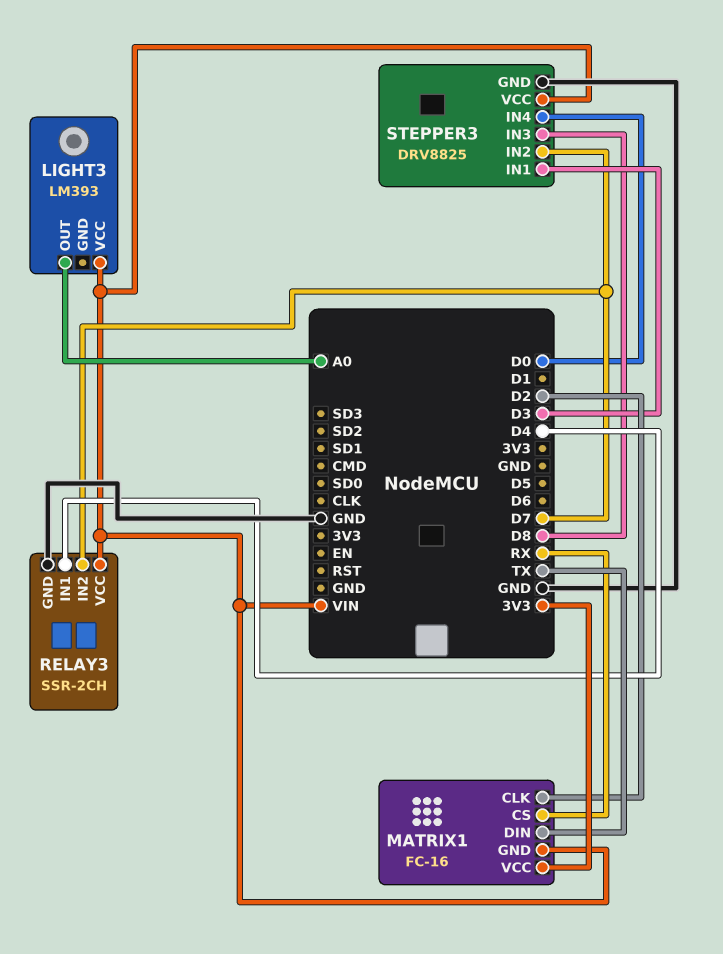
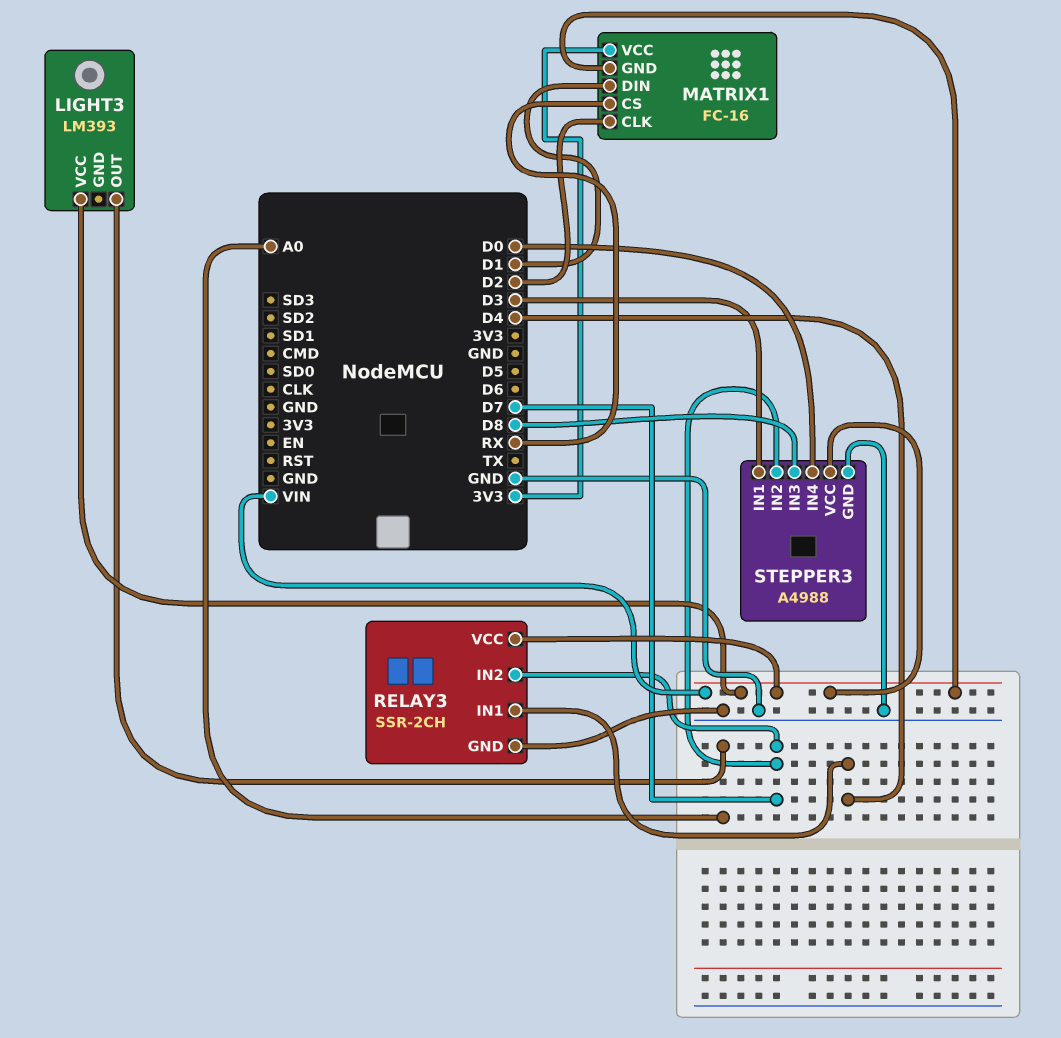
MATRIX1 pin DIN: TX -> D1
STEPPER3: DRV8825 -> A4988

